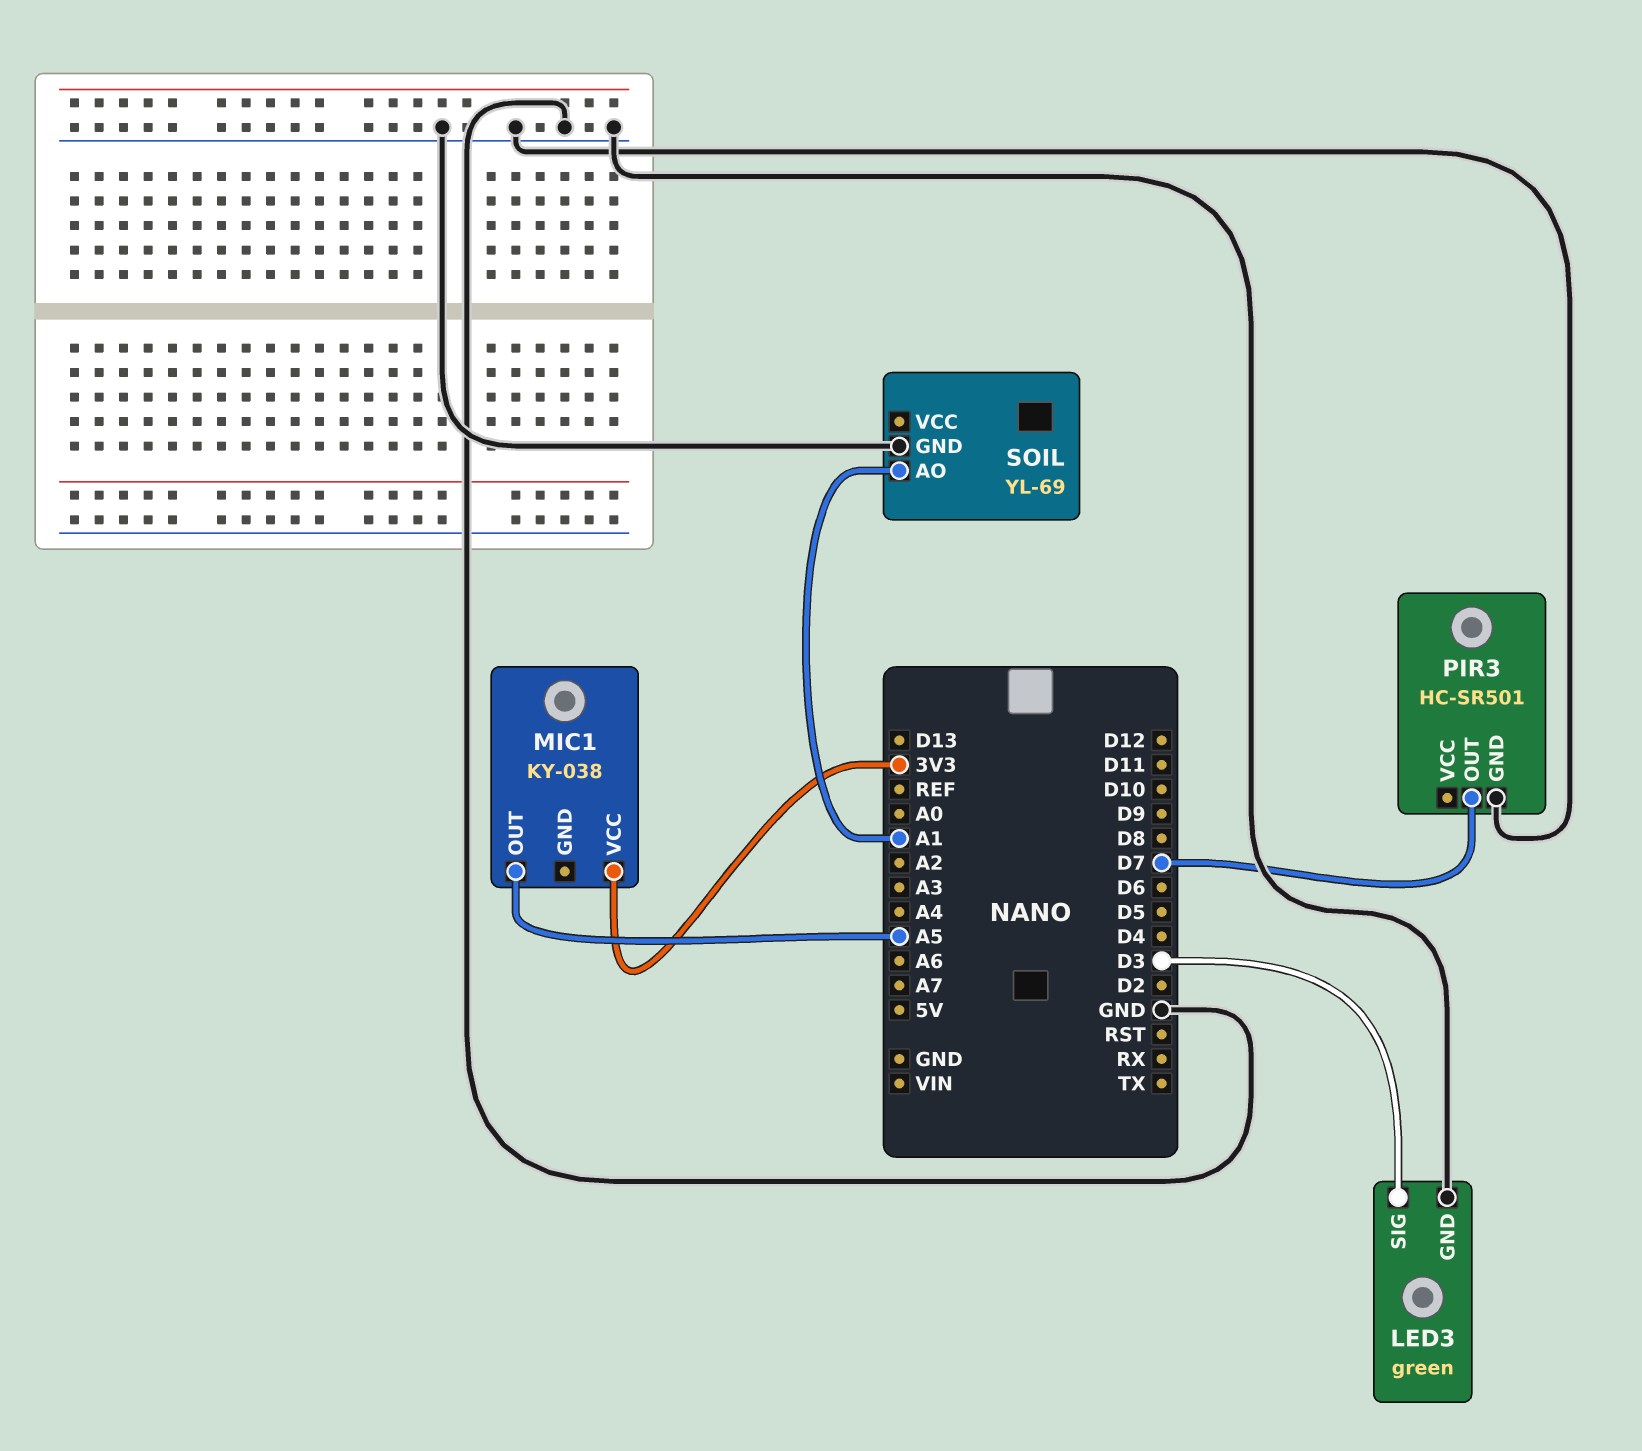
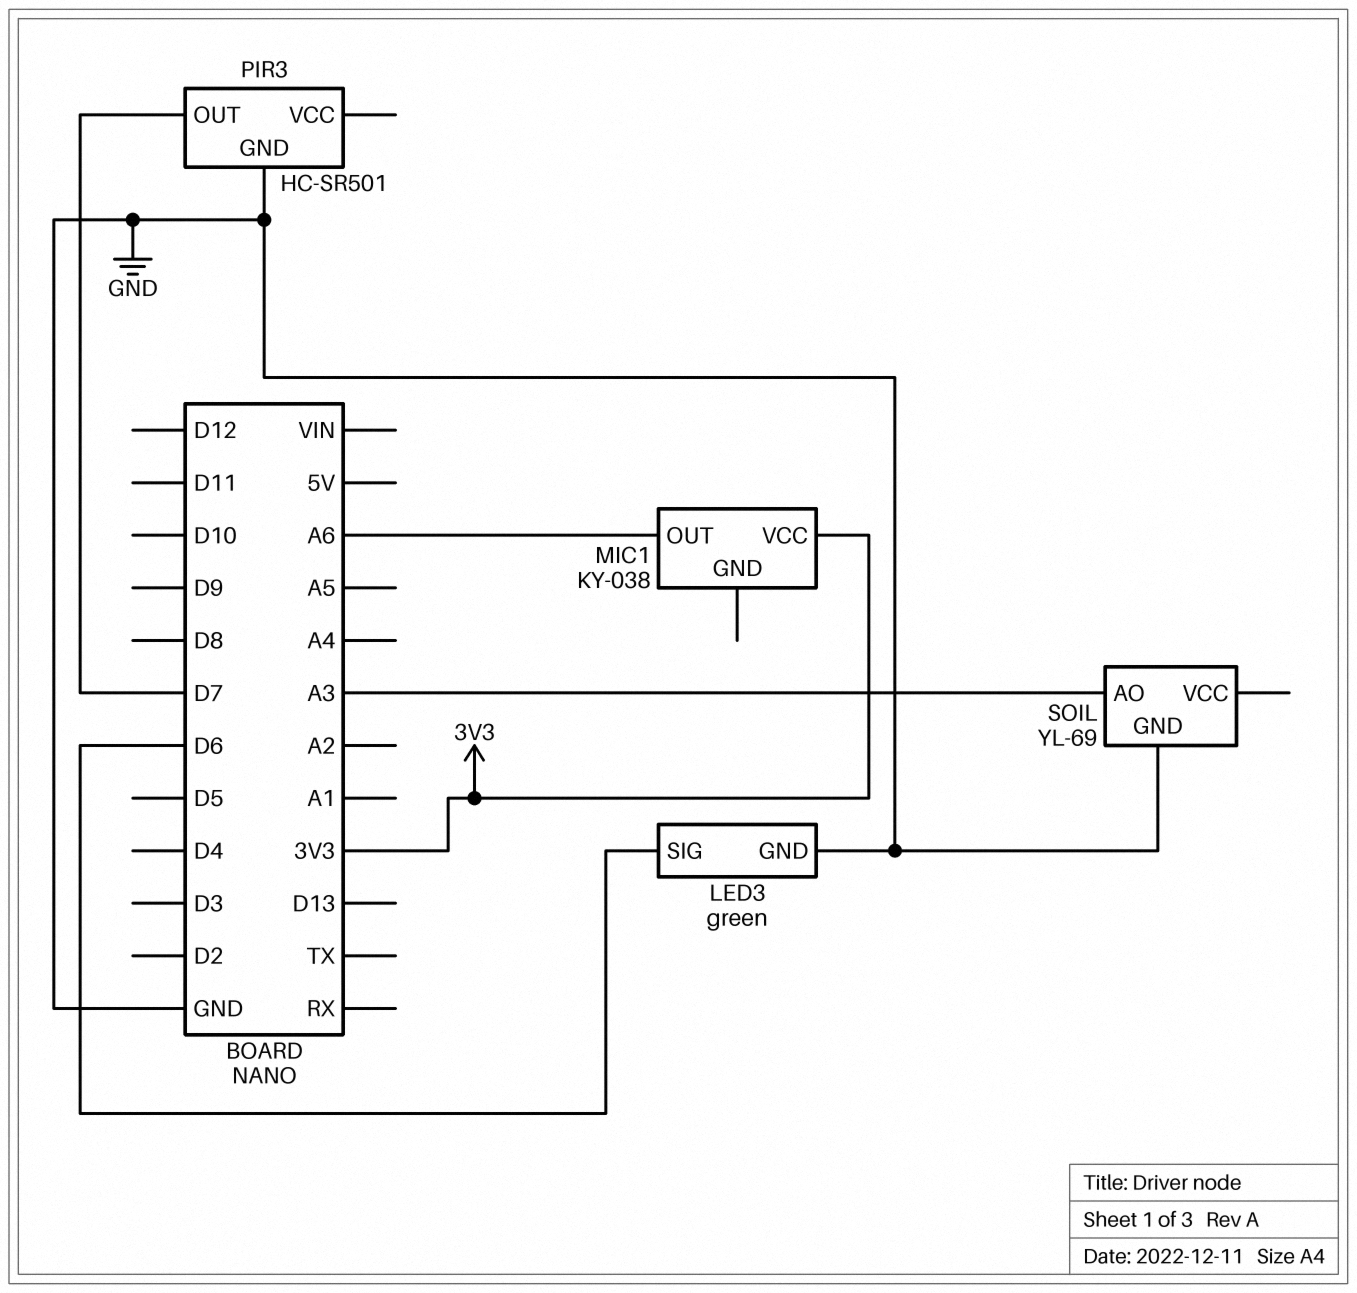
LED3 pin SIG: D3 -> D6
MIC1 pin OUT: A5 -> A6
SOIL pin AO: A1 -> A3

